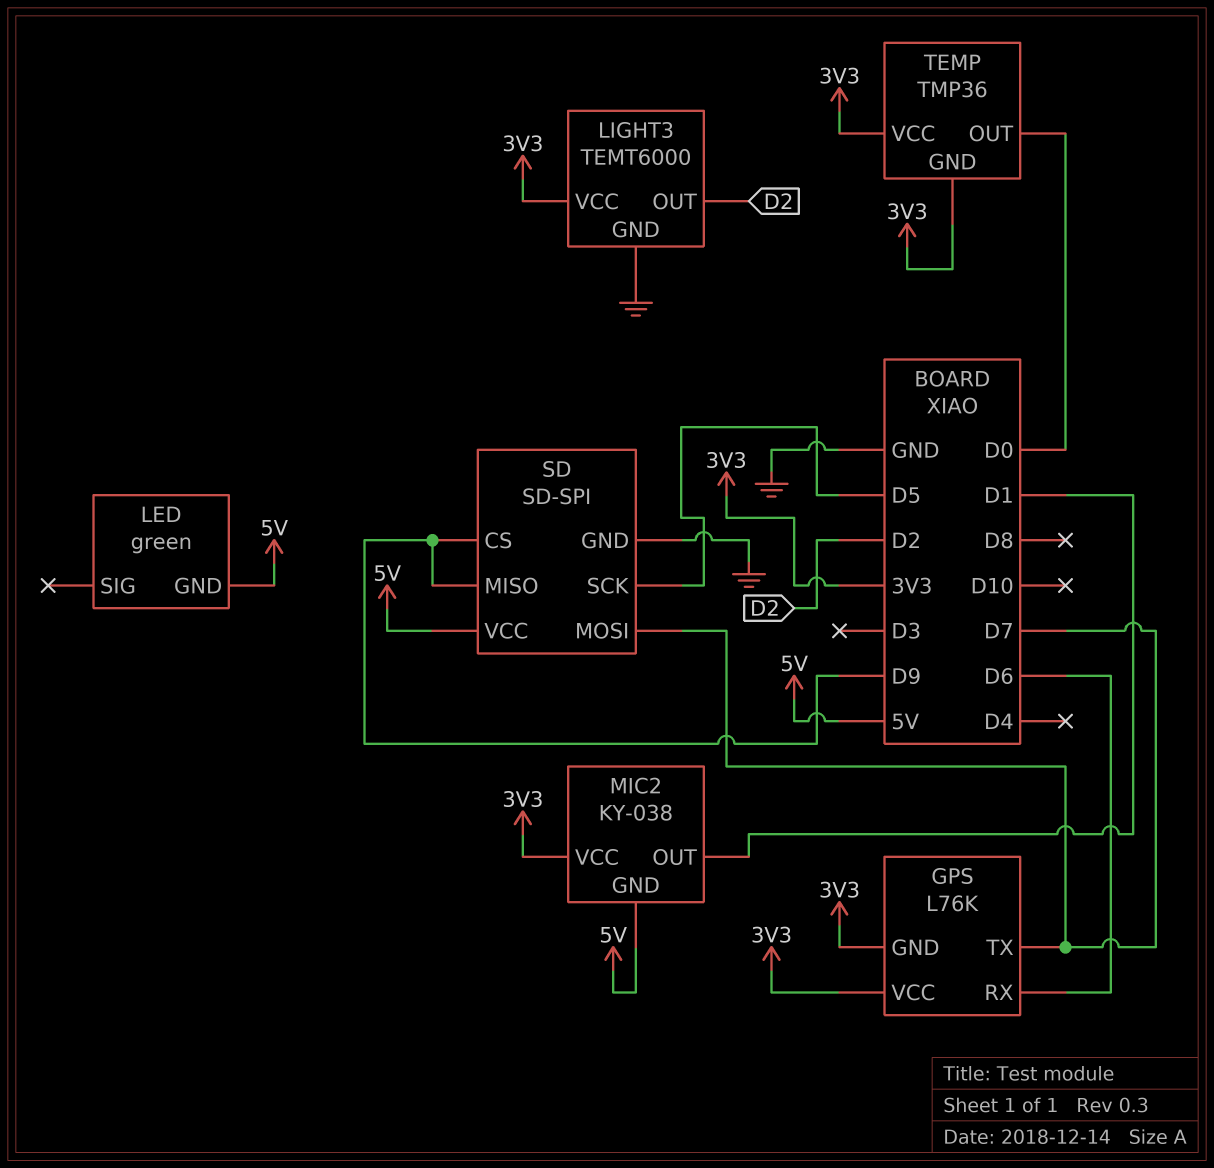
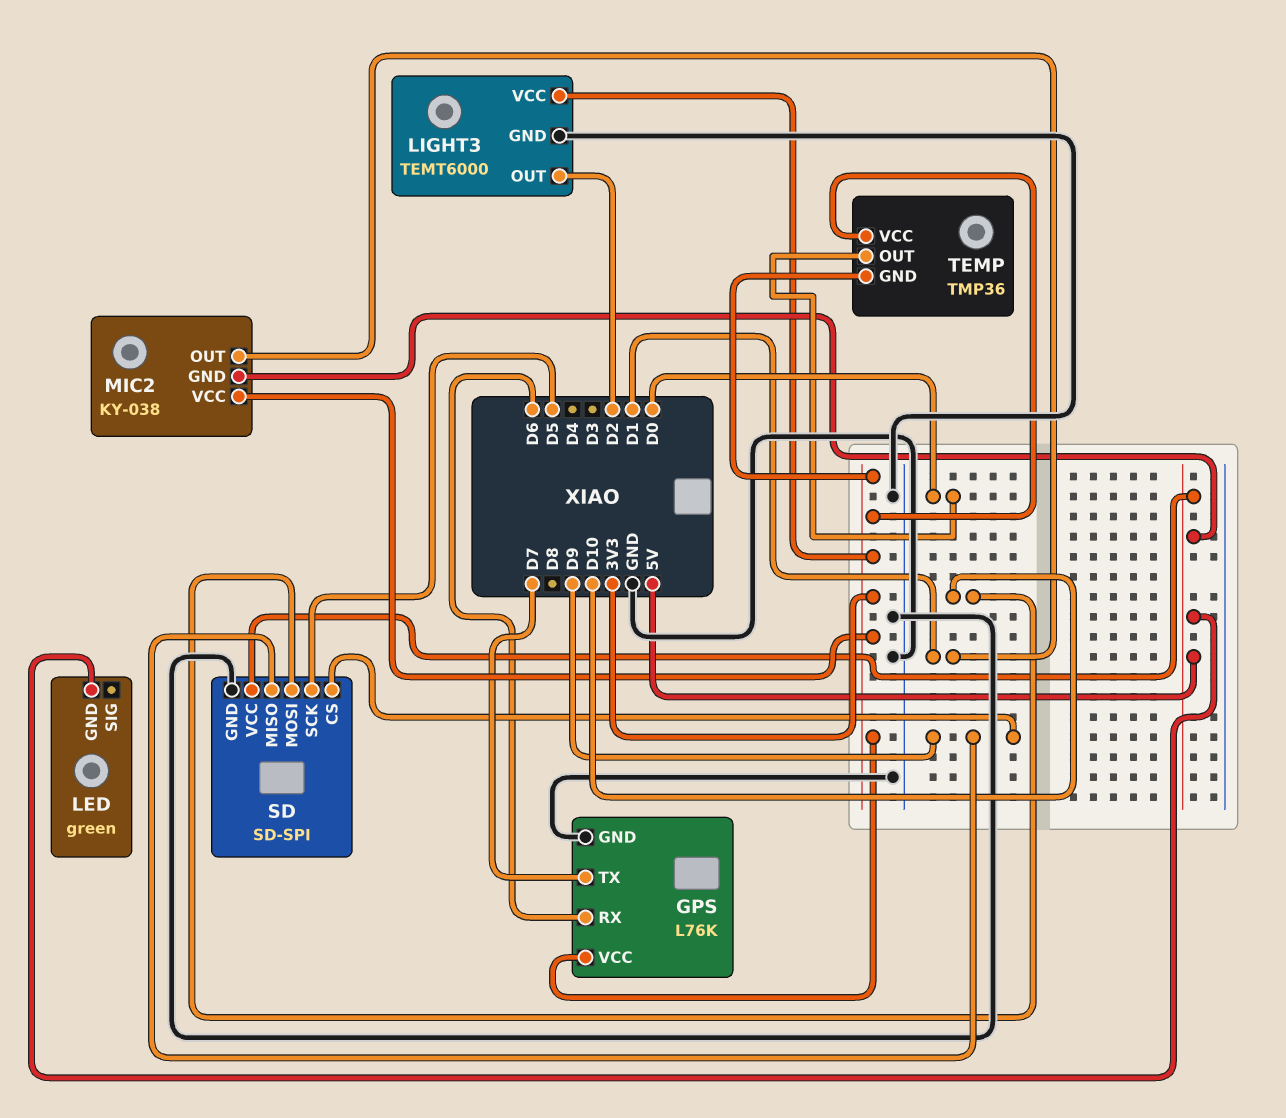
GPS pin GND: 3V3 -> GND
SD pin MOSI: D7 -> D10

